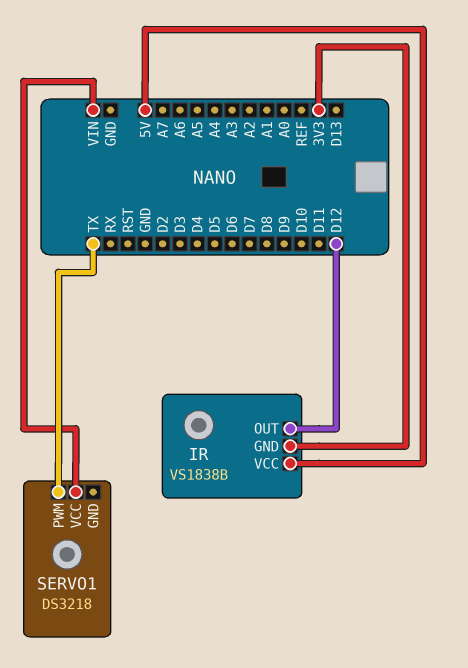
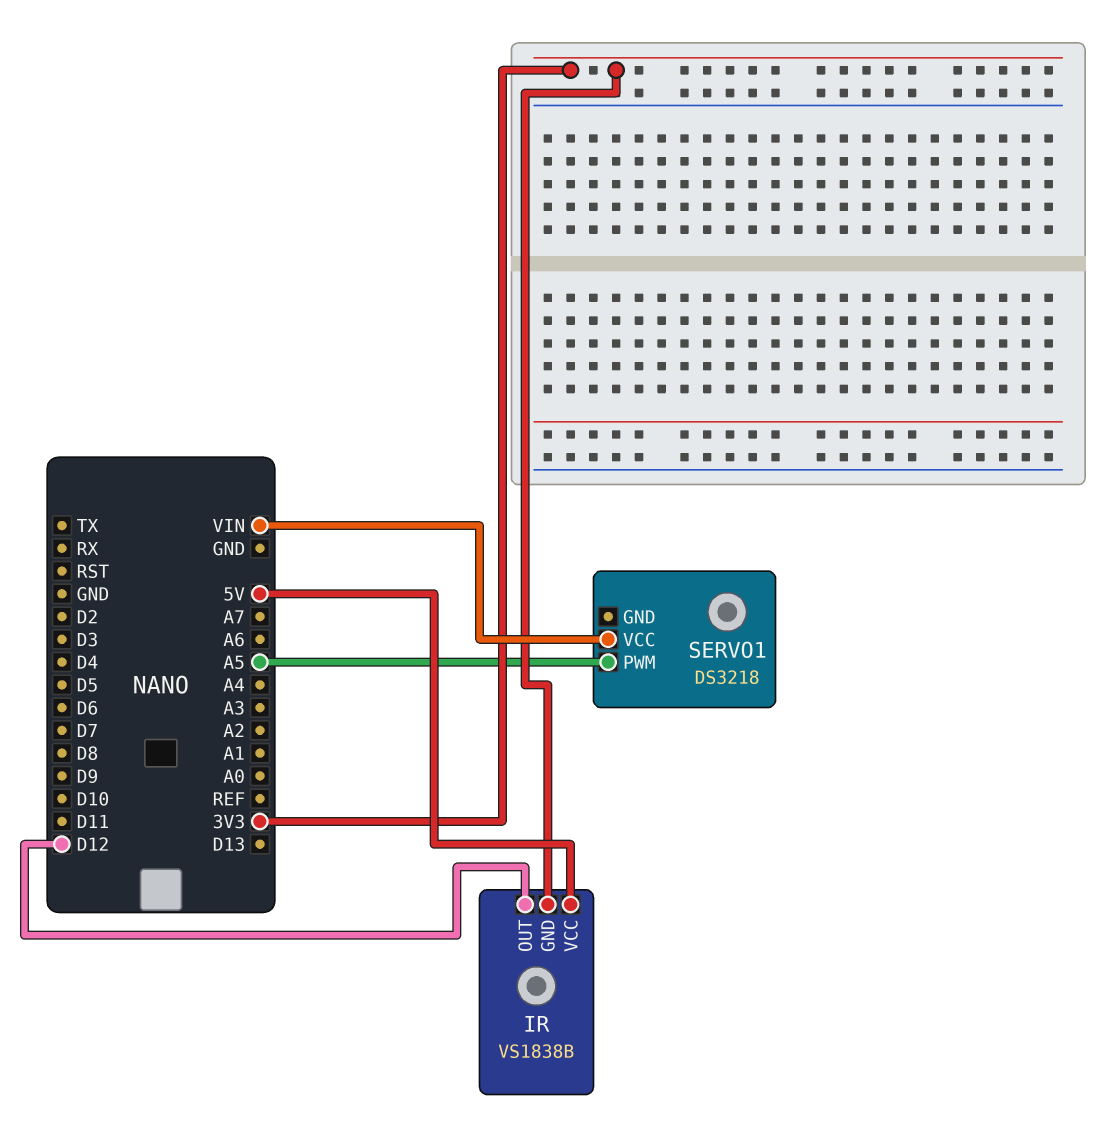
SERVO1 pin PWM: TX -> A5

